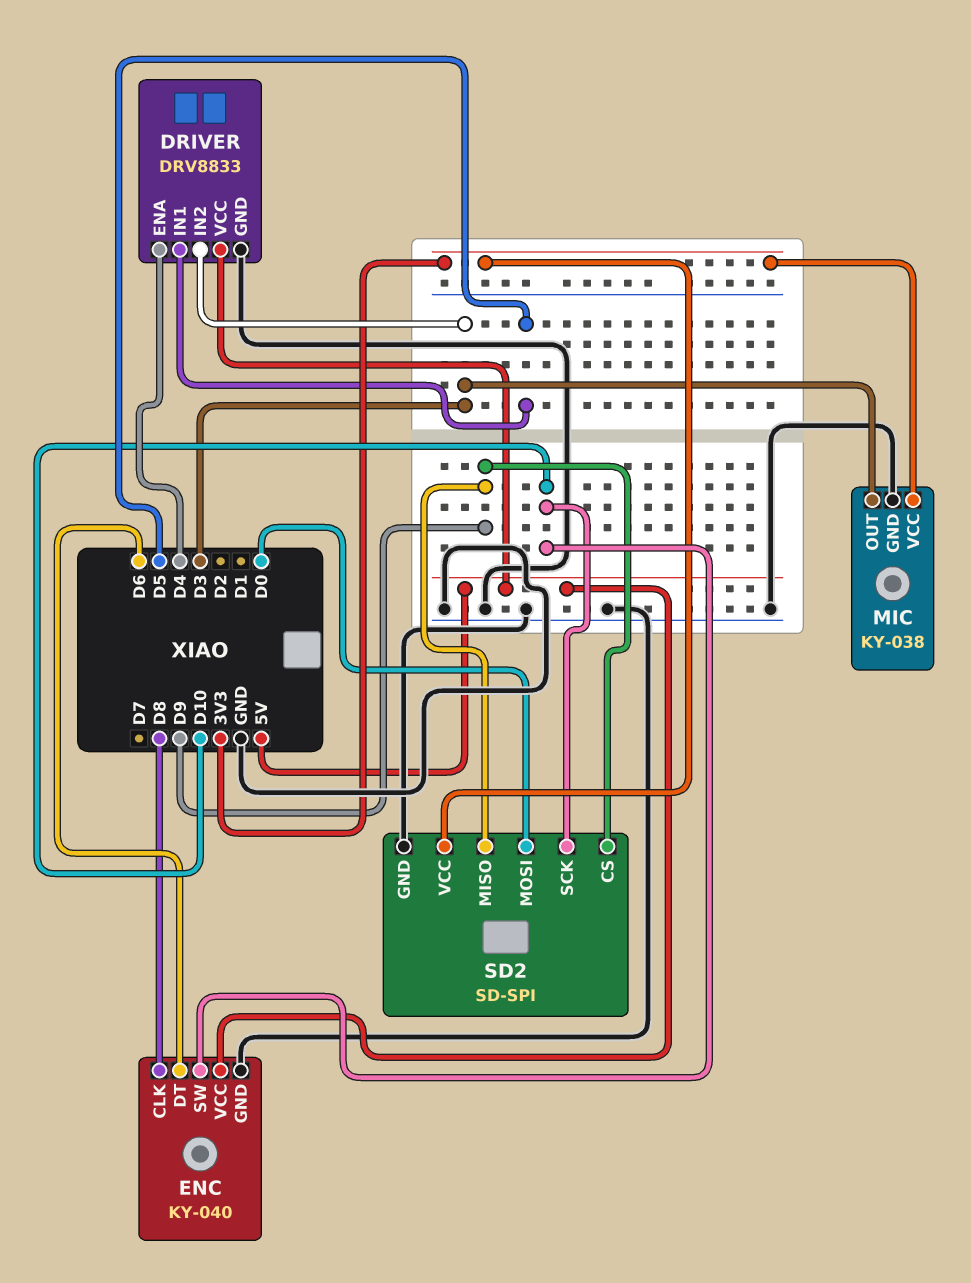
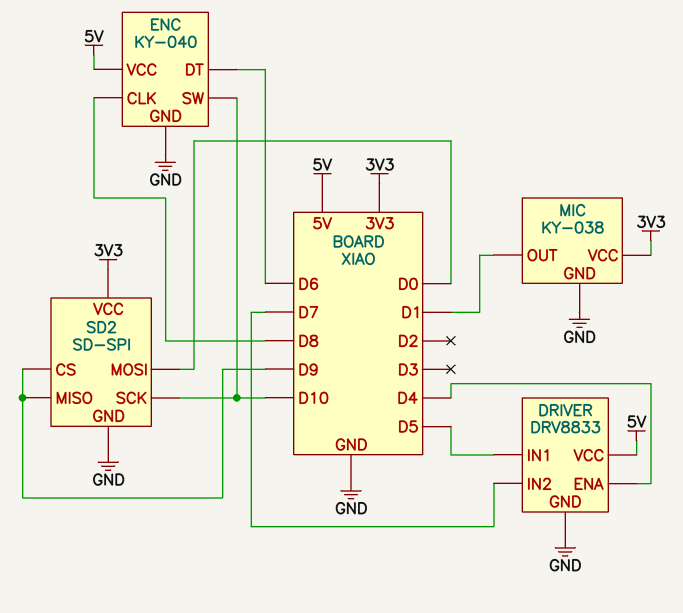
DRIVER pin IN2: D3 -> D7
MIC pin OUT: D3 -> D1

